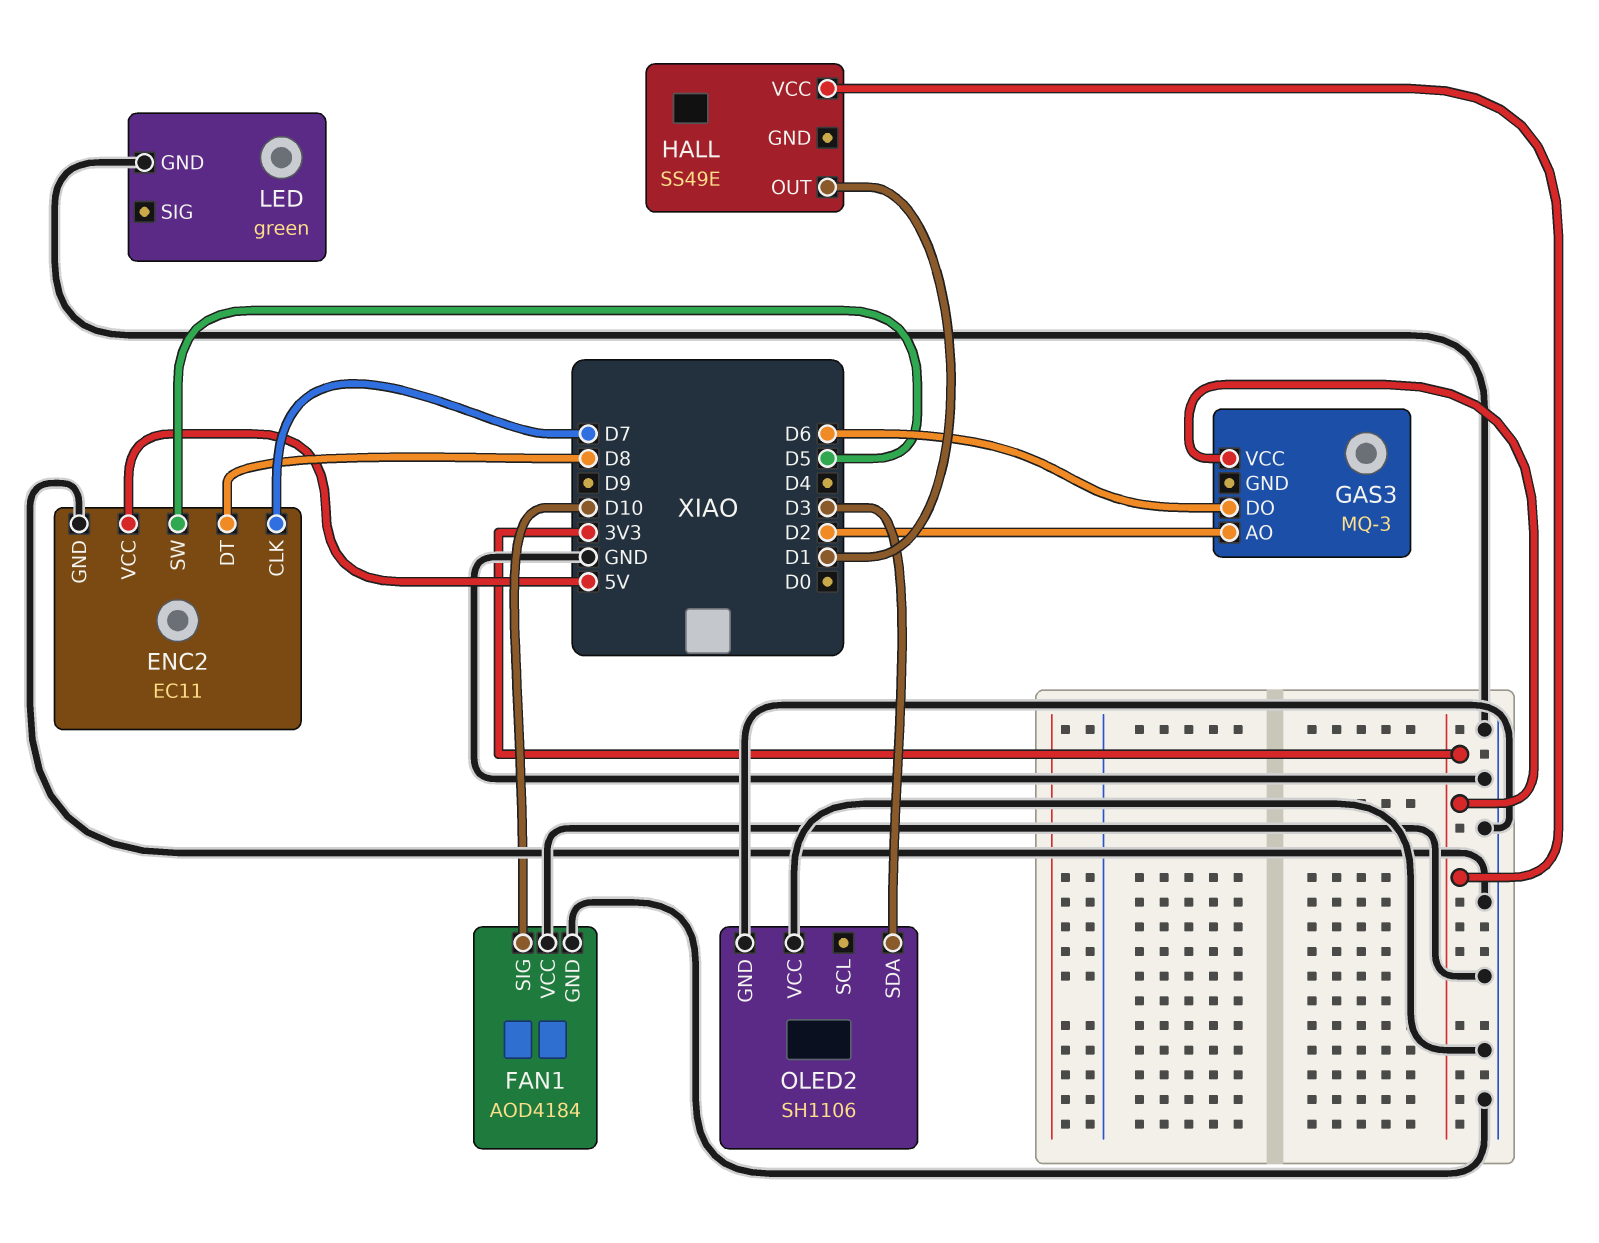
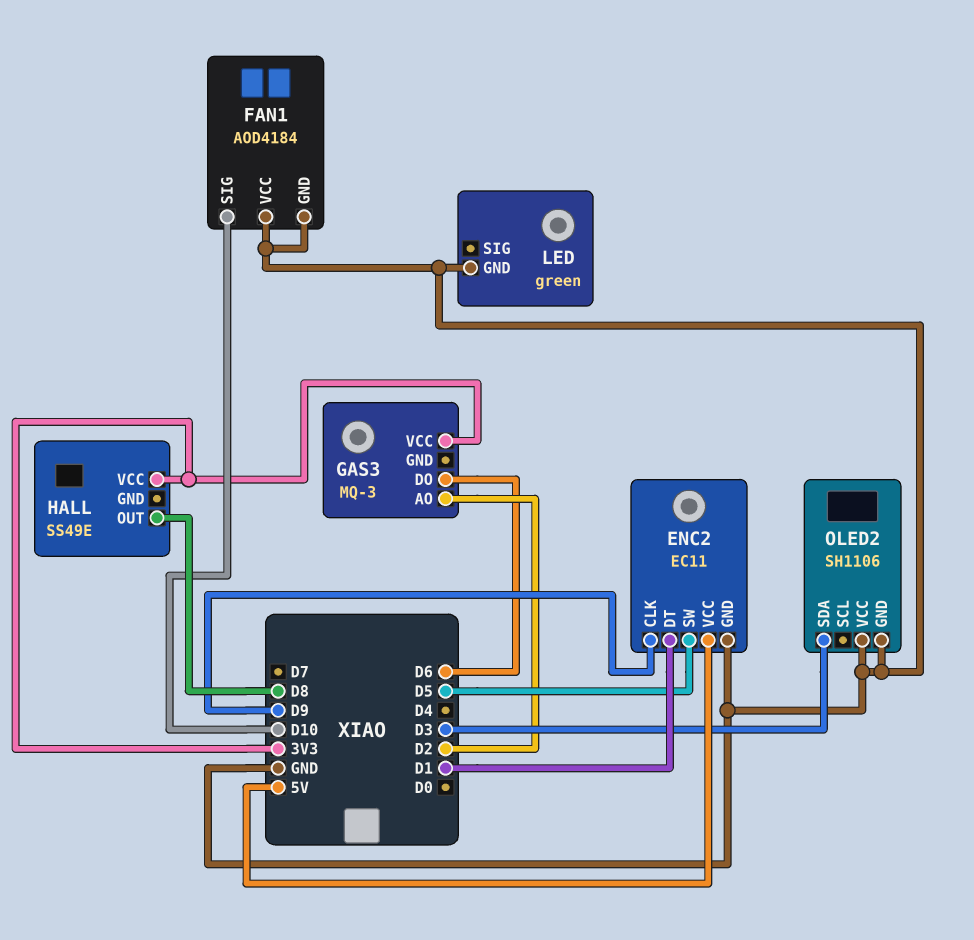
ENC2 pin CLK: D7 -> D9
ENC2 pin DT: D8 -> D1
HALL pin OUT: D1 -> D8

